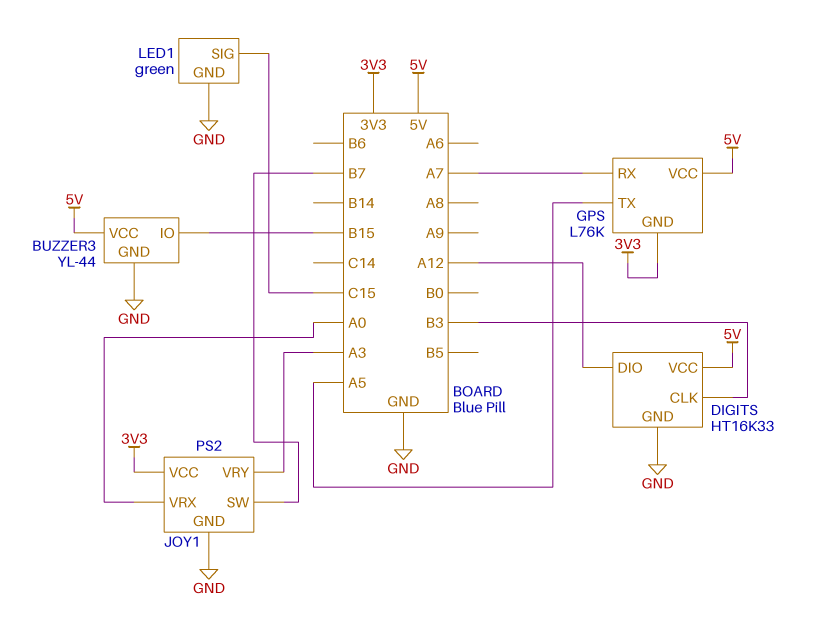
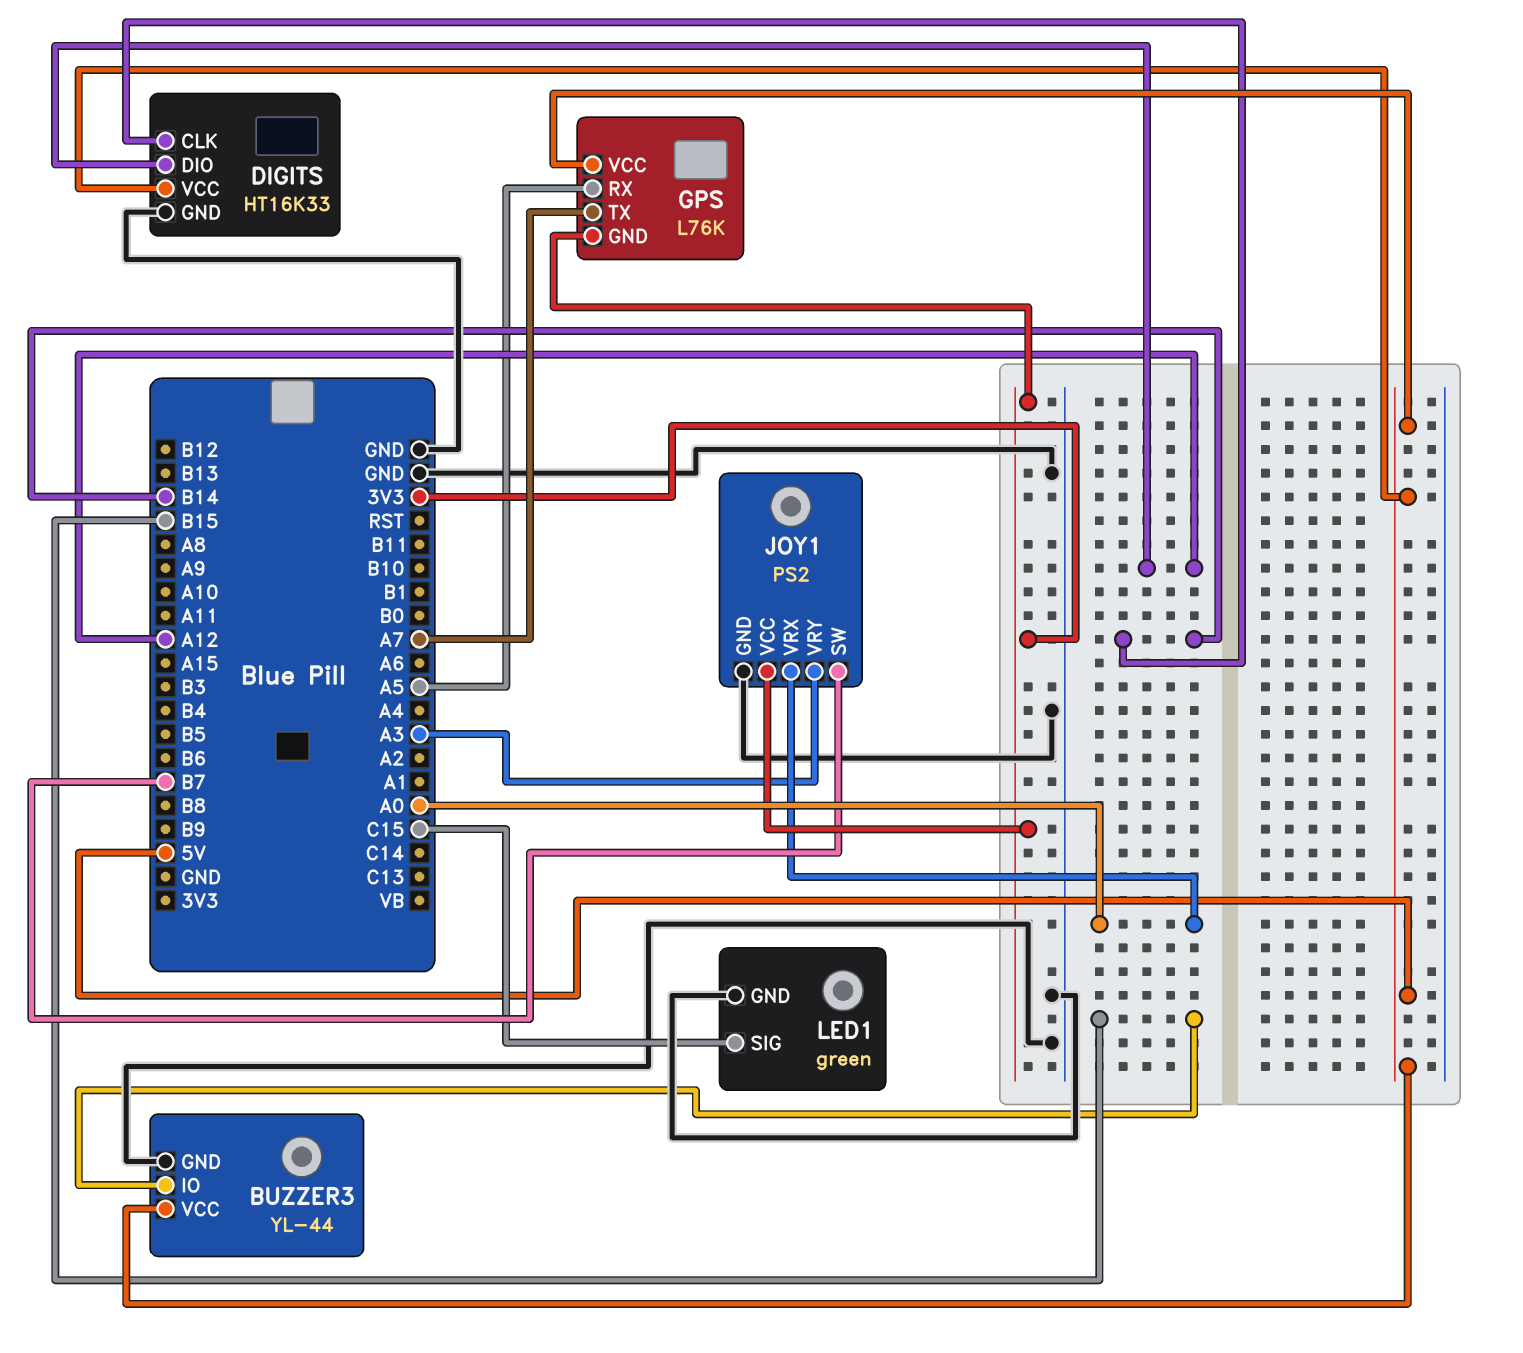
DIGITS pin CLK: B3 -> B14
GPS pin RX: A7 -> A5
GPS pin TX: A5 -> A7

